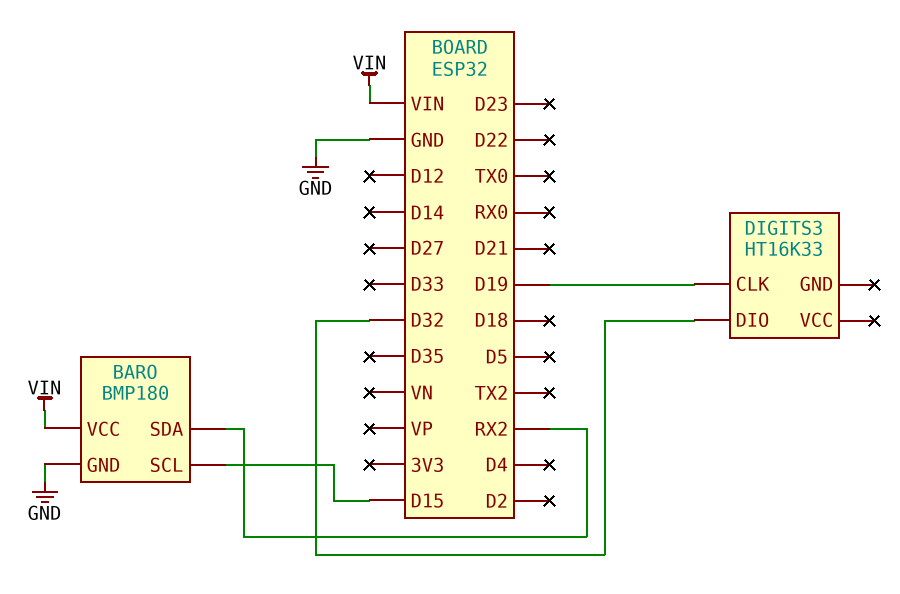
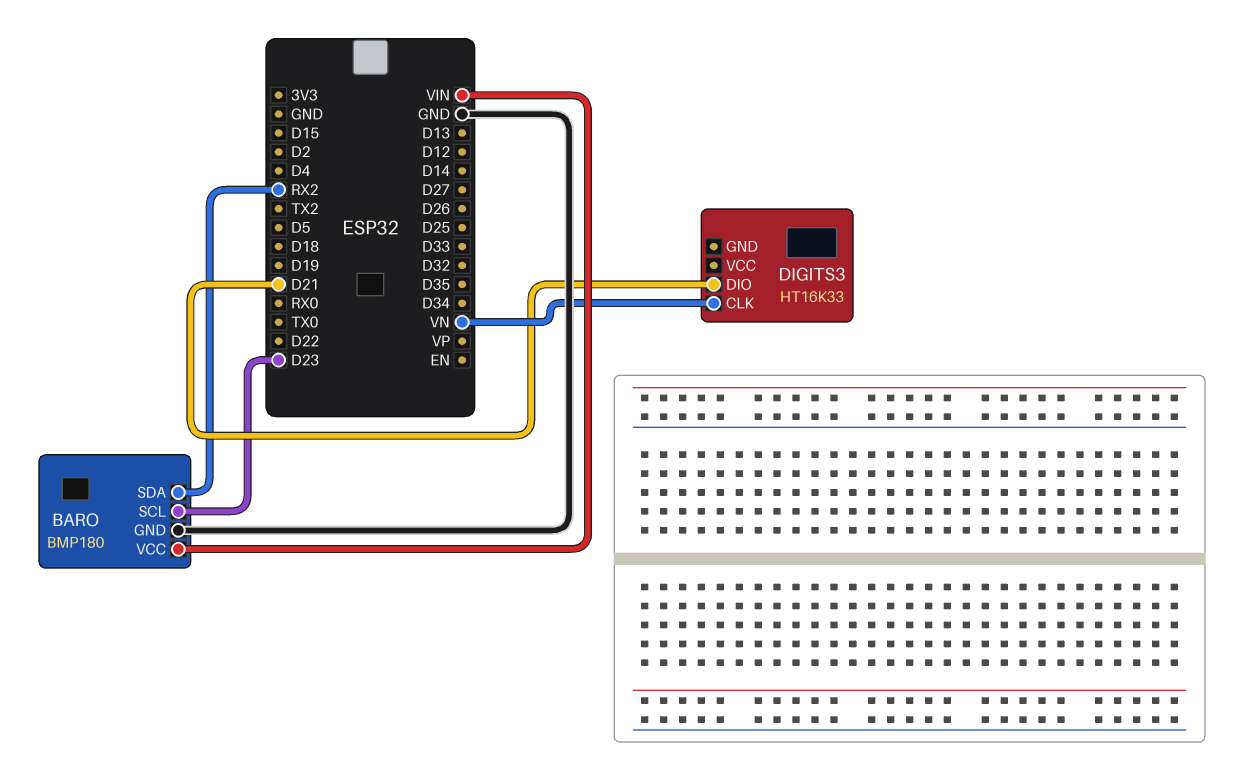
BARO pin SCL: D15 -> D23
DIGITS3 pin CLK: D19 -> VN
DIGITS3 pin DIO: D32 -> D21

